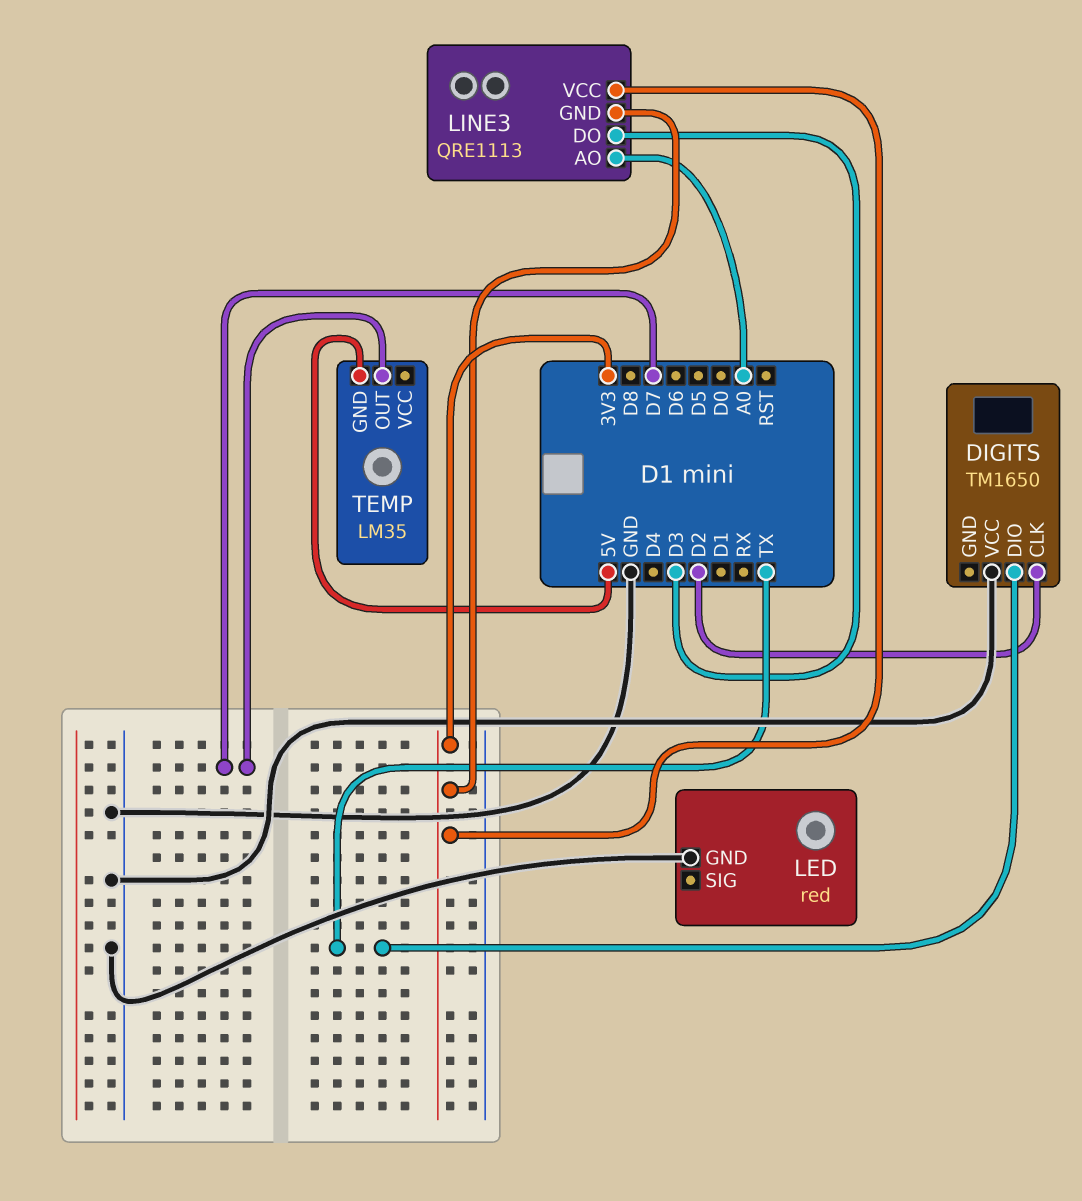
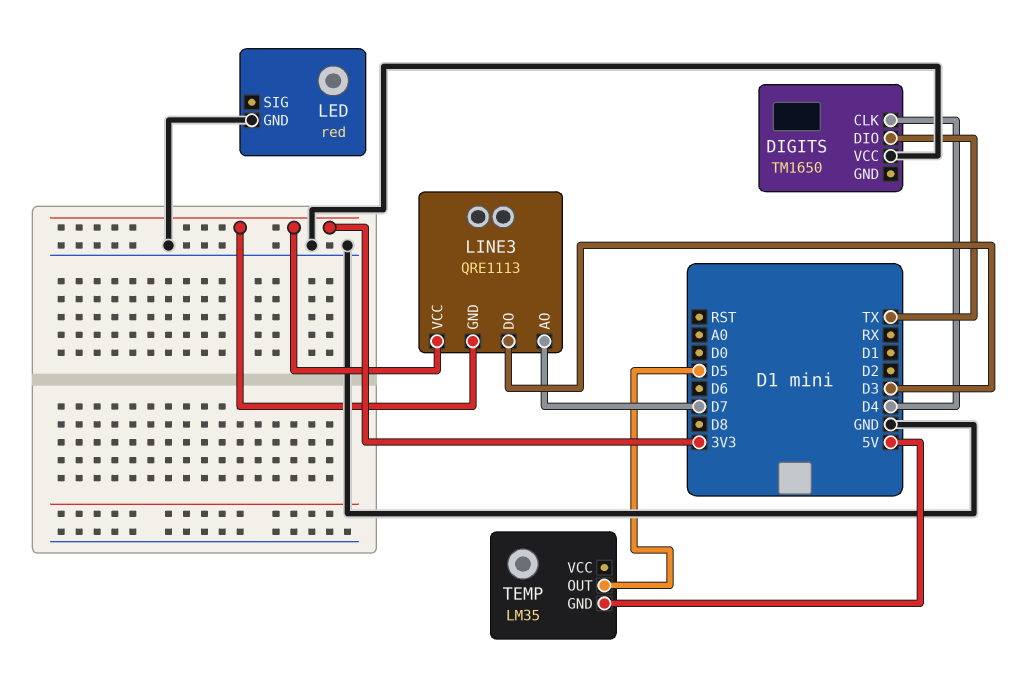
DIGITS pin CLK: D2 -> D4
LINE3 pin AO: A0 -> D7
TEMP pin OUT: D7 -> D5

